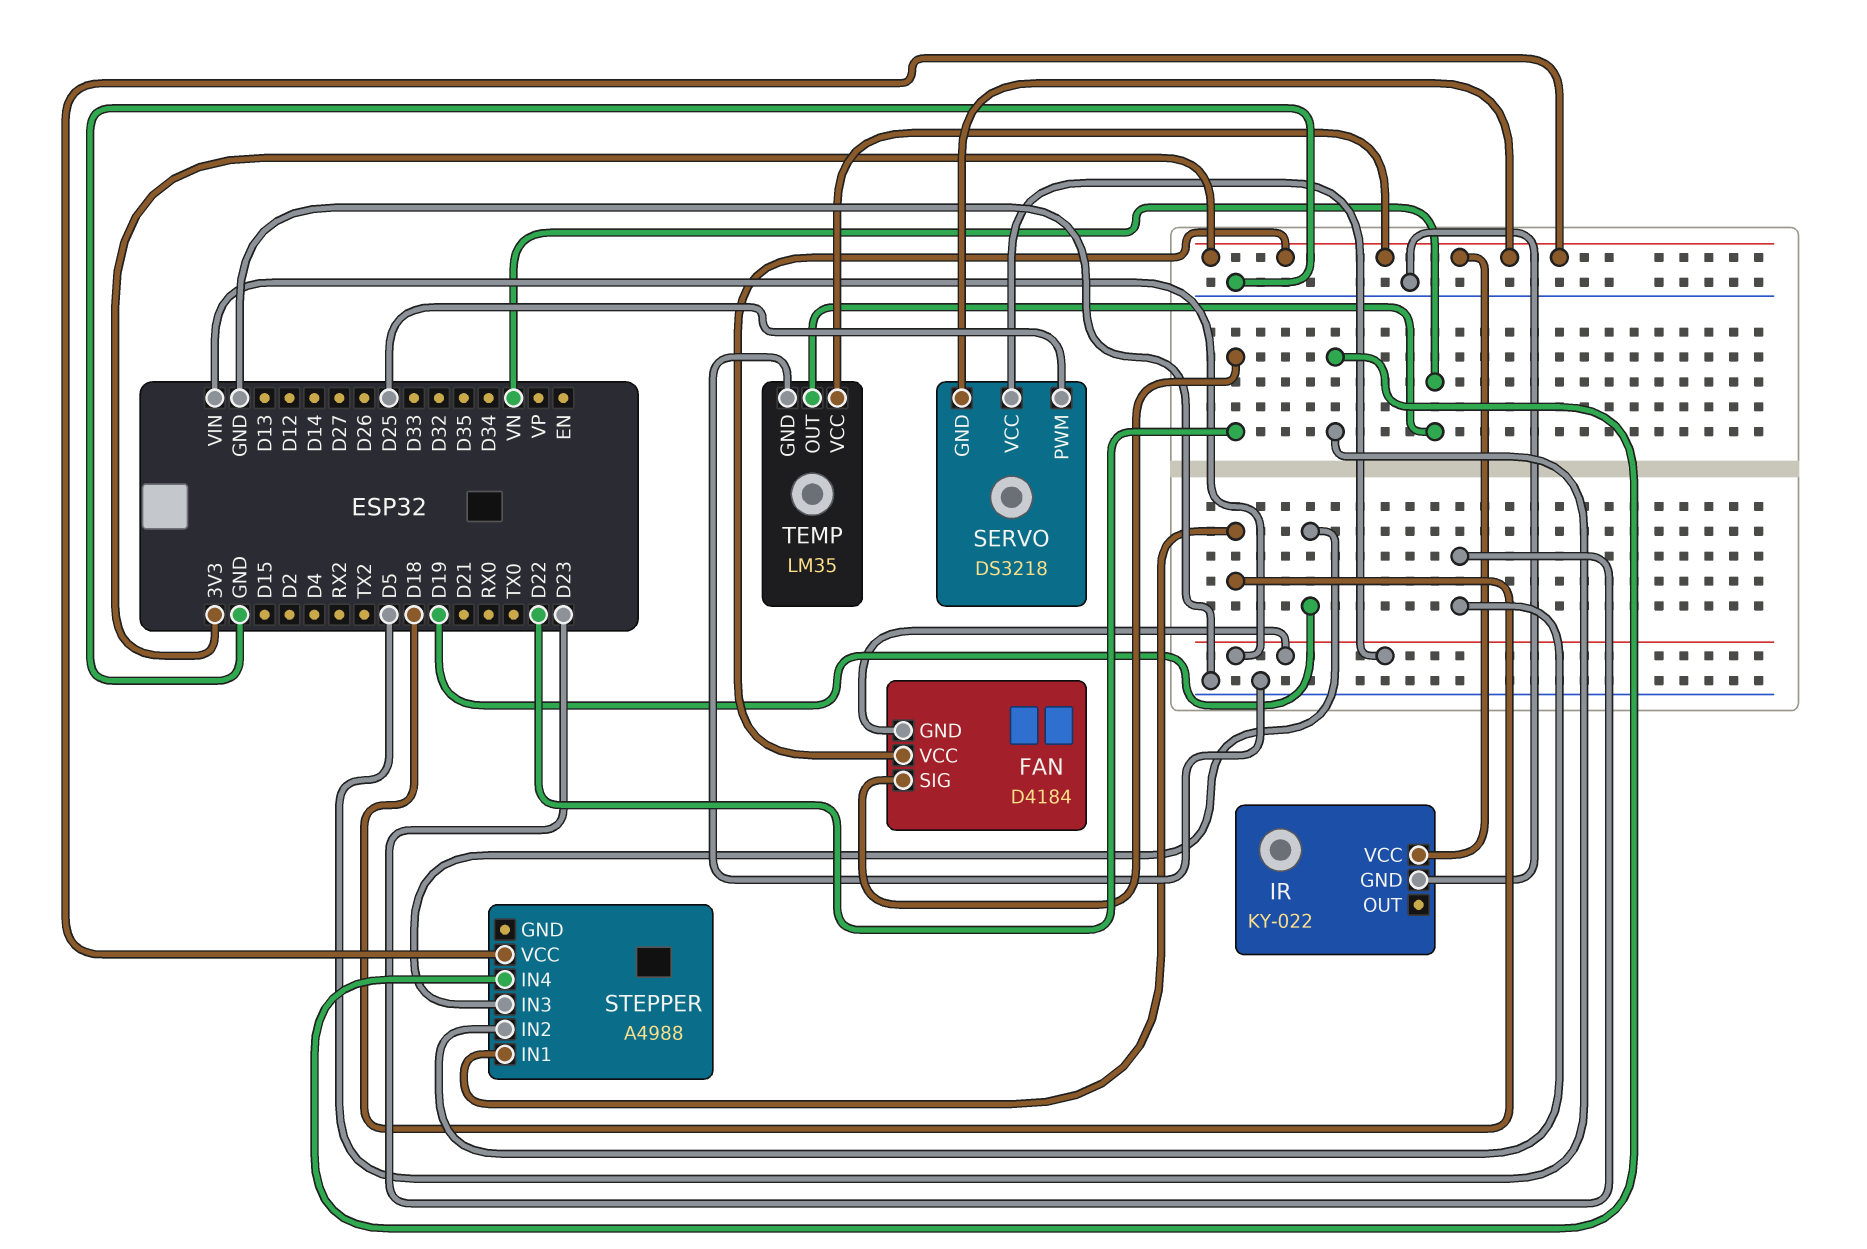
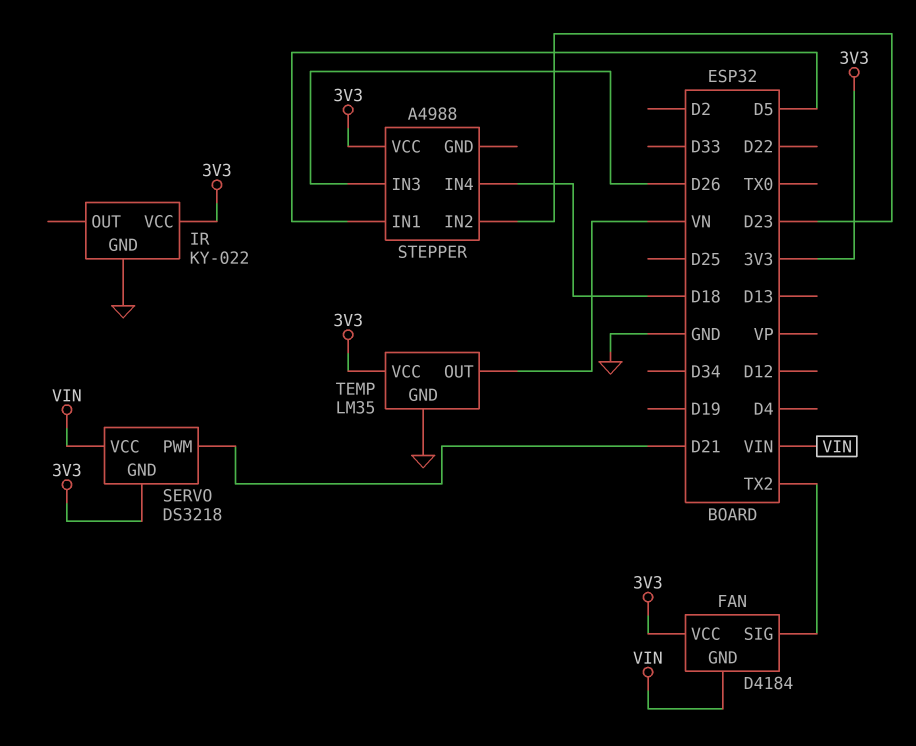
FAN pin SIG: D22 -> TX2
SERVO pin PWM: D25 -> D21
STEPPER pin IN1: D18 -> D5
STEPPER pin IN3: D19 -> D26
STEPPER pin IN4: D5 -> D18

